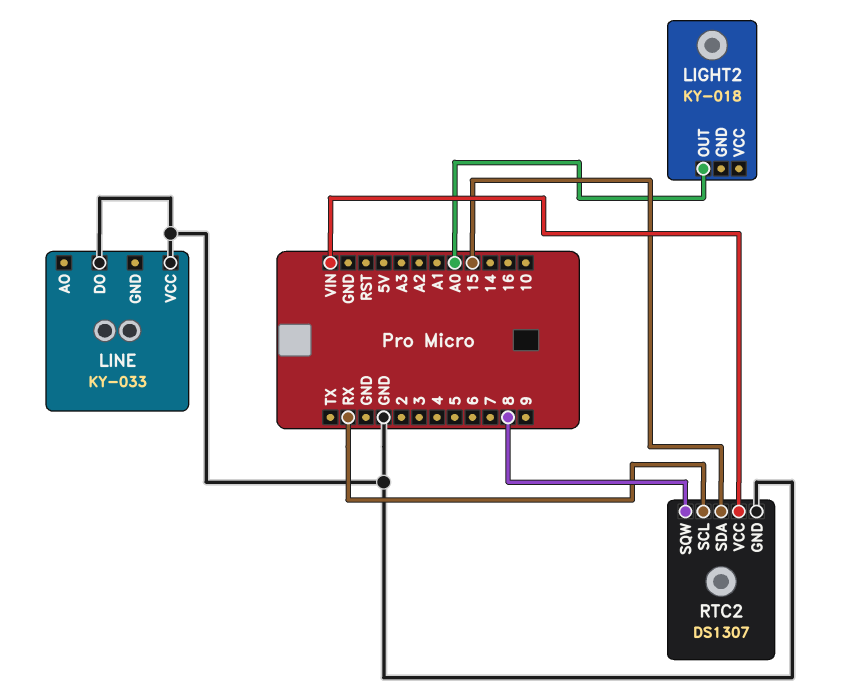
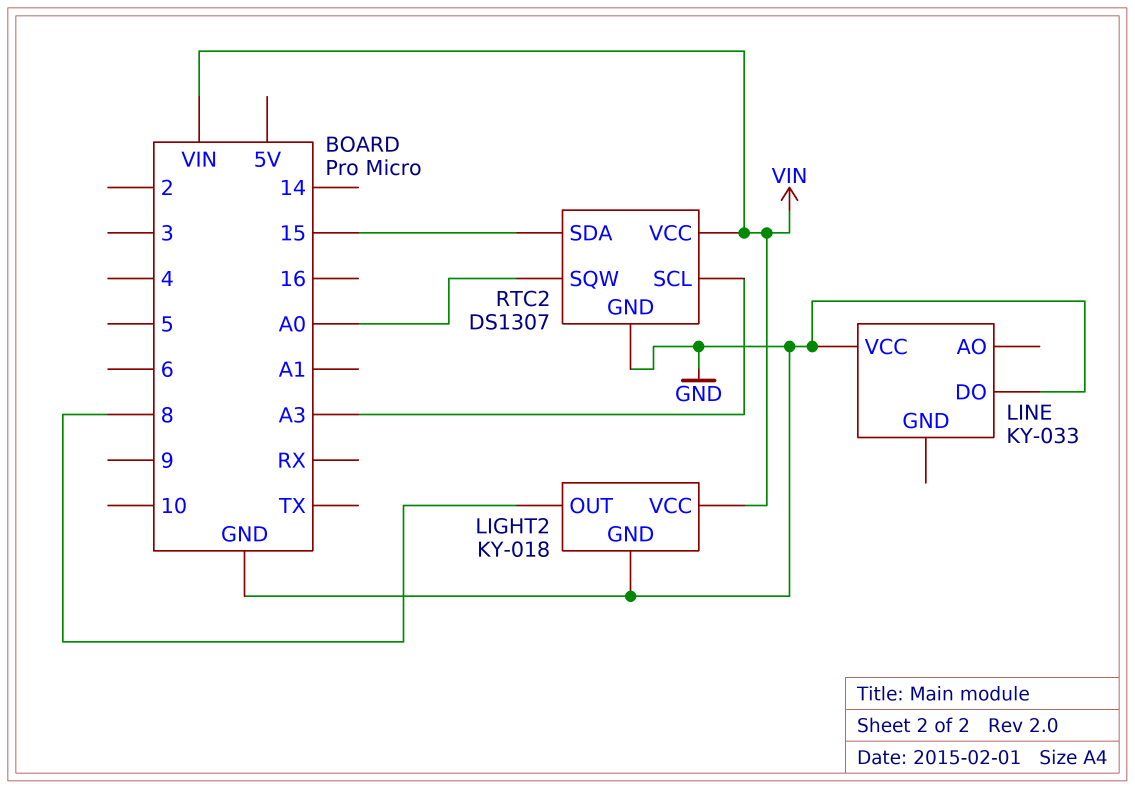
LIGHT2 pin GND: none -> GND
LIGHT2 pin OUT: A0 -> 8
LIGHT2 pin VCC: none -> VIN
RTC2 pin SCL: RX -> A3
RTC2 pin SQW: 8 -> A0

